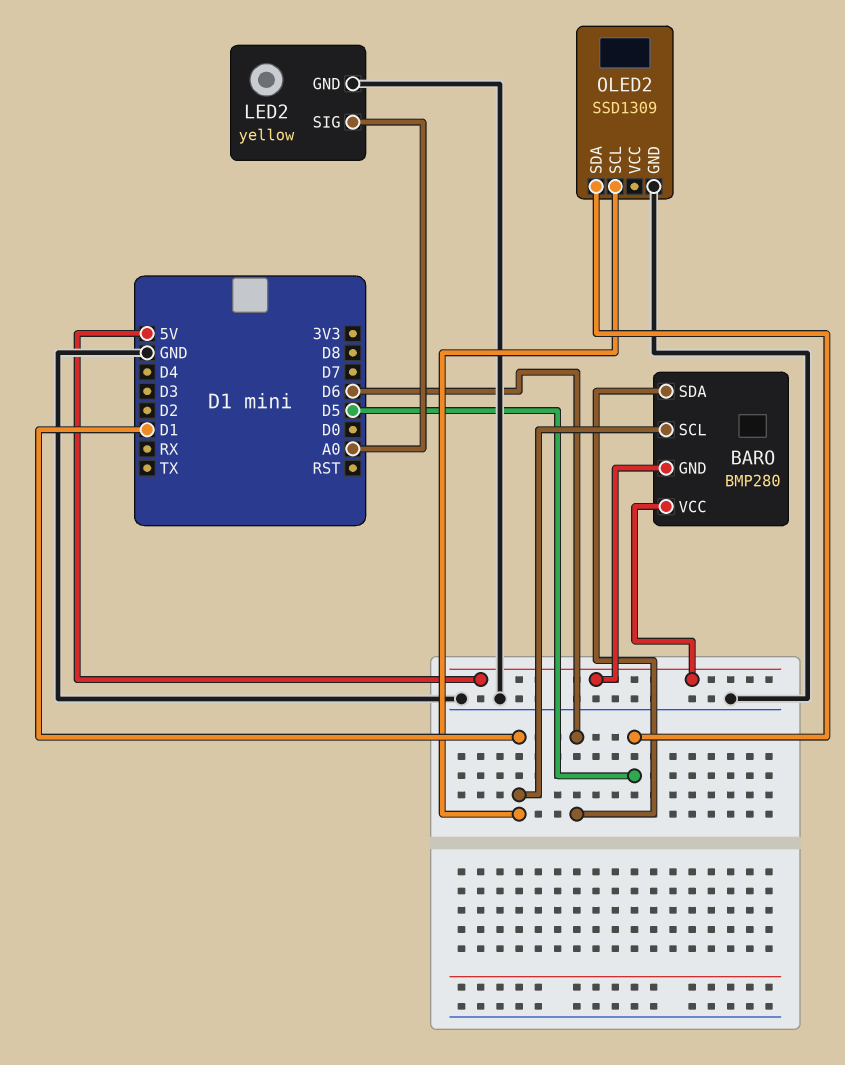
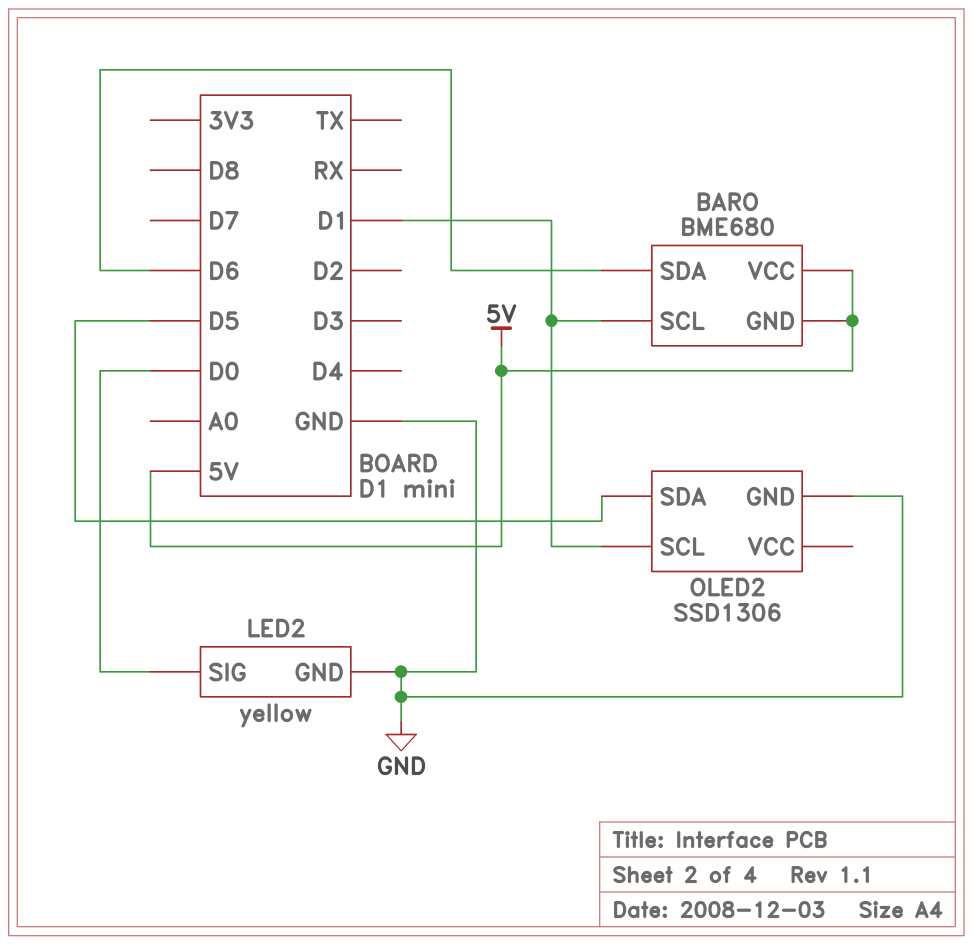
BARO: BMP280 -> BME680
LED2 pin SIG: A0 -> D0
OLED2: SSD1309 -> SSD1306

